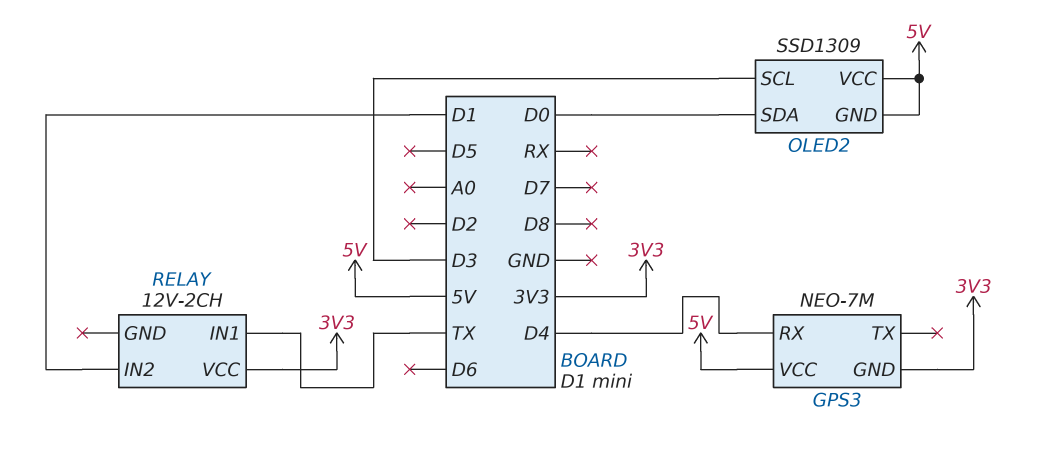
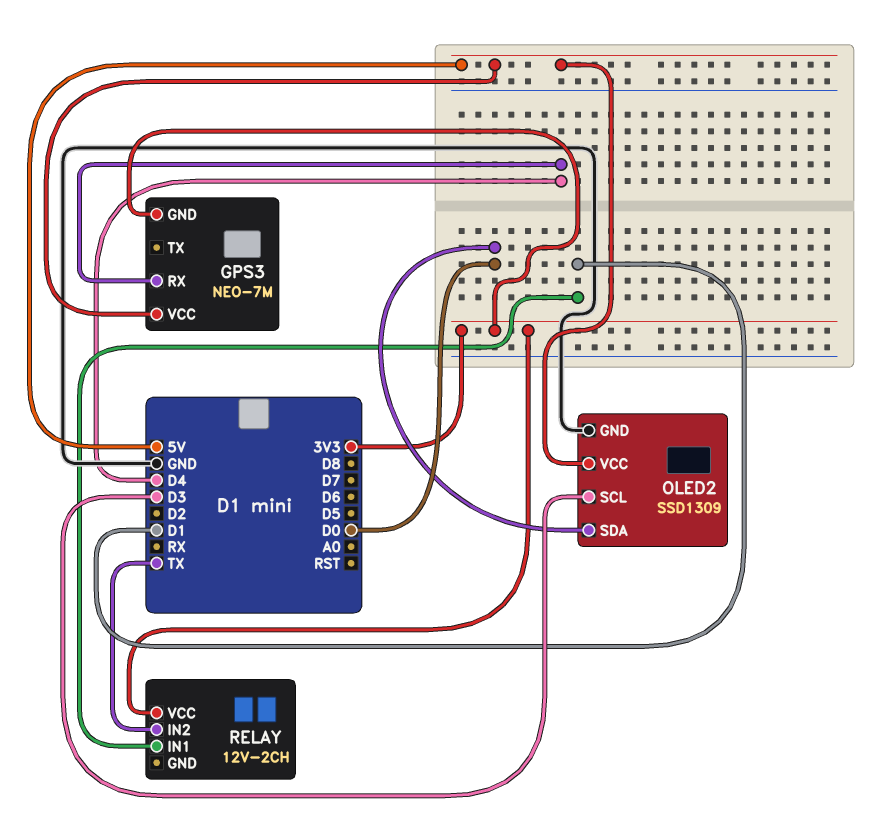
OLED2 pin GND: 5V -> GND
RELAY pin IN1: TX -> D1
RELAY pin IN2: D1 -> TX

